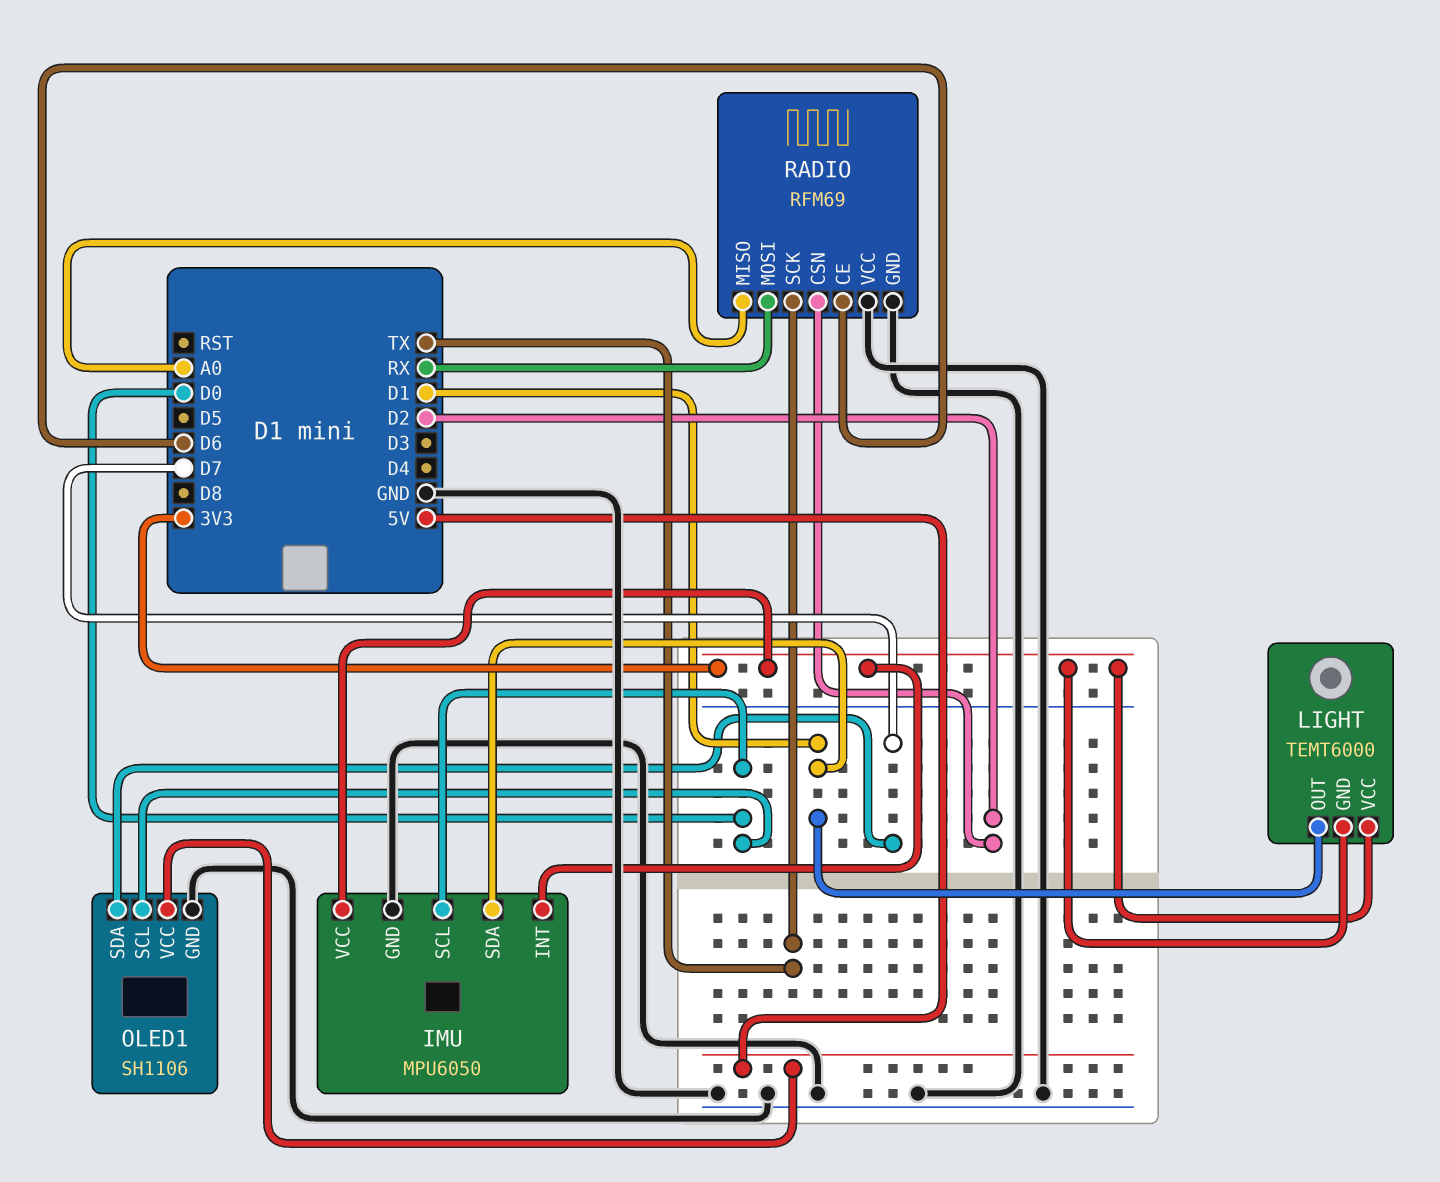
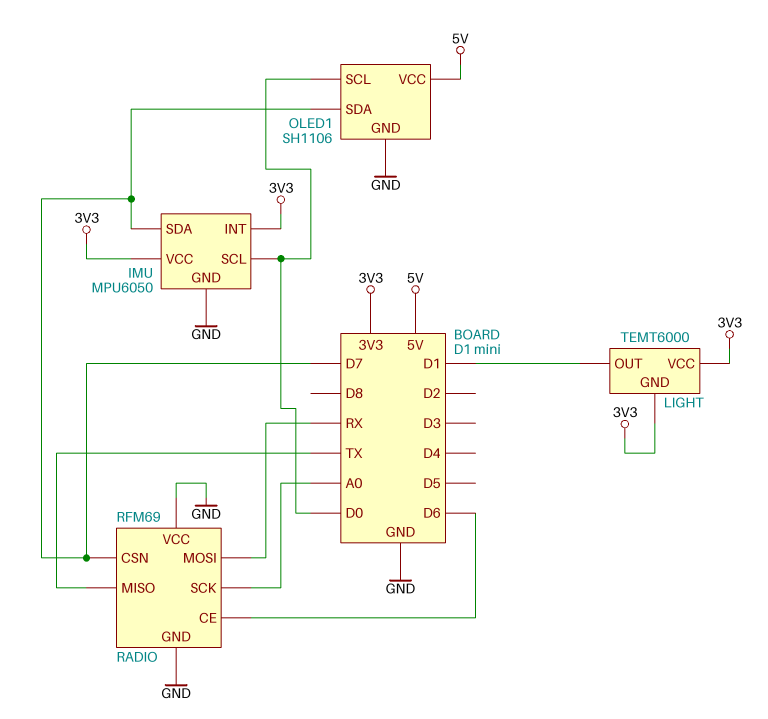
IMU pin SDA: D1 -> D7
RADIO pin CSN: D2 -> D7
RADIO pin MISO: A0 -> TX
RADIO pin SCK: TX -> A0

